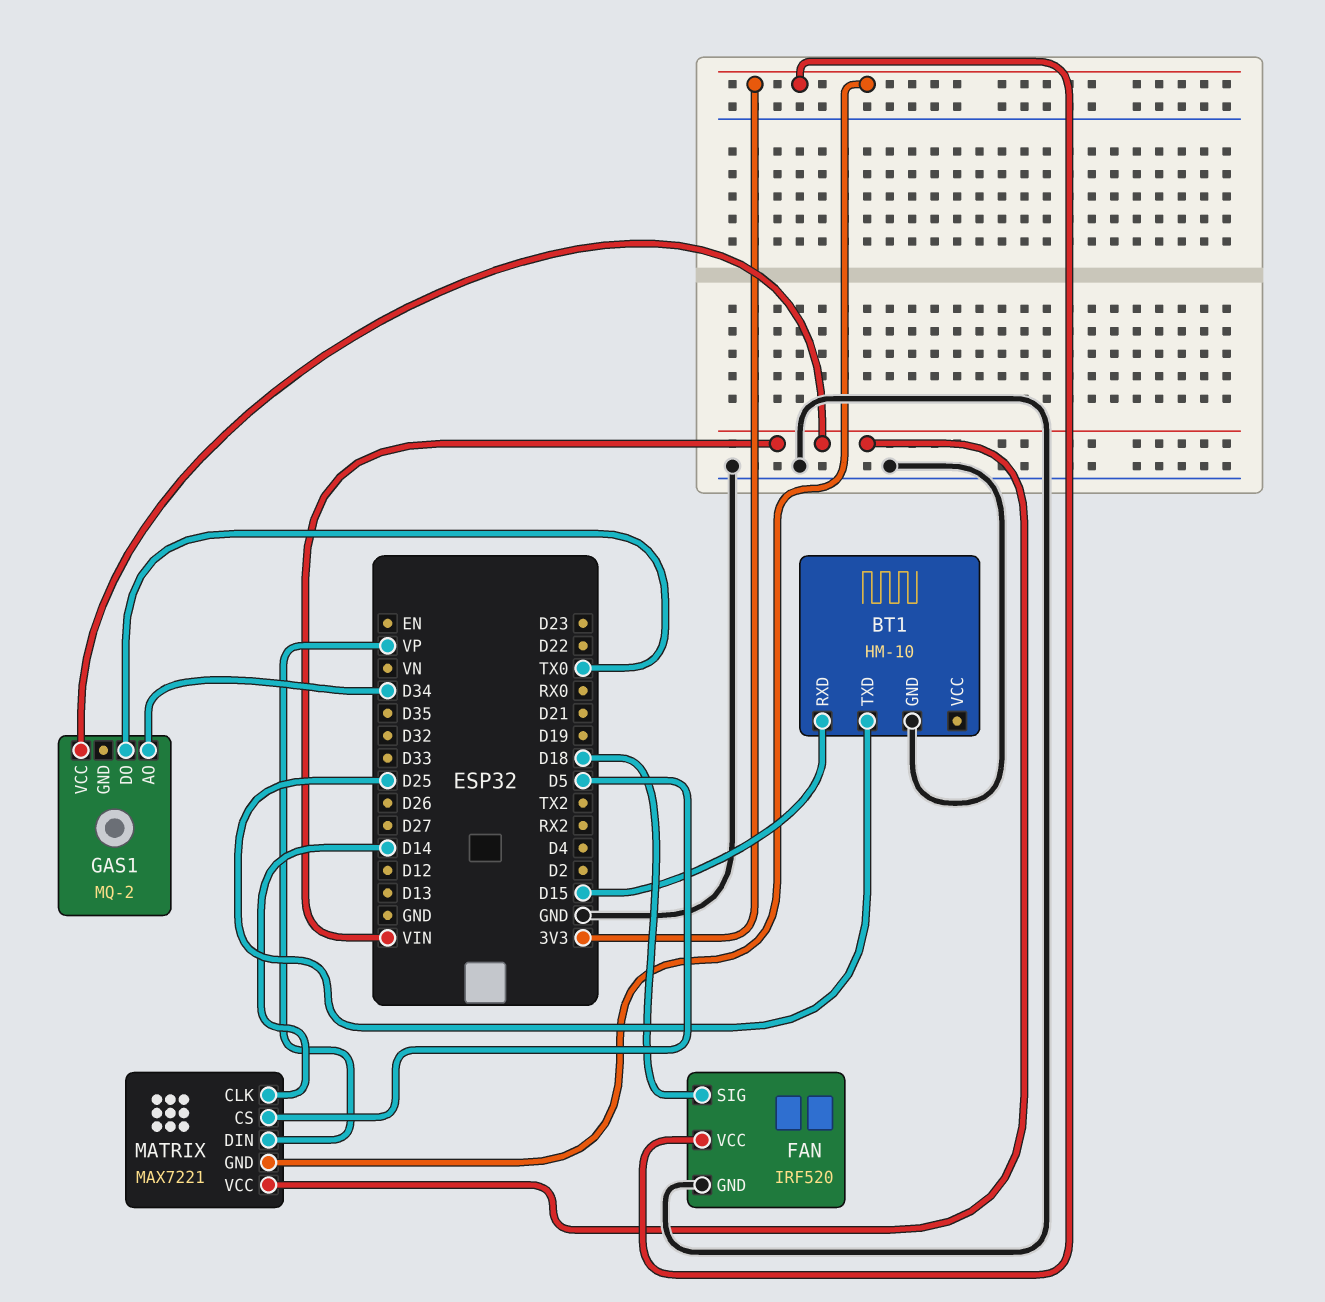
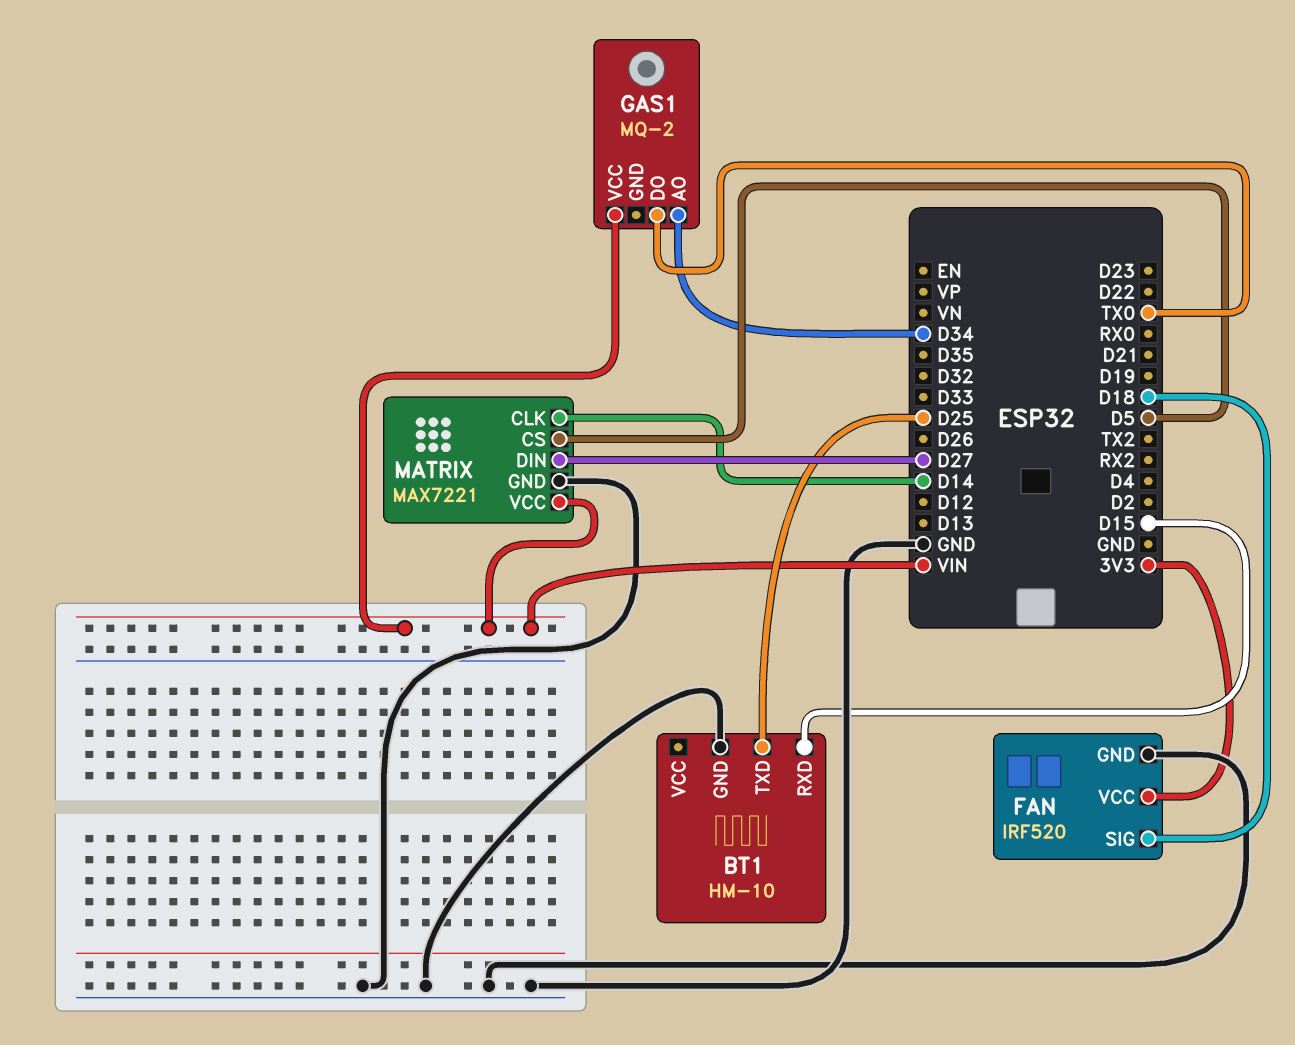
MATRIX pin DIN: VP -> D27
MATRIX pin GND: 3V3 -> GND

